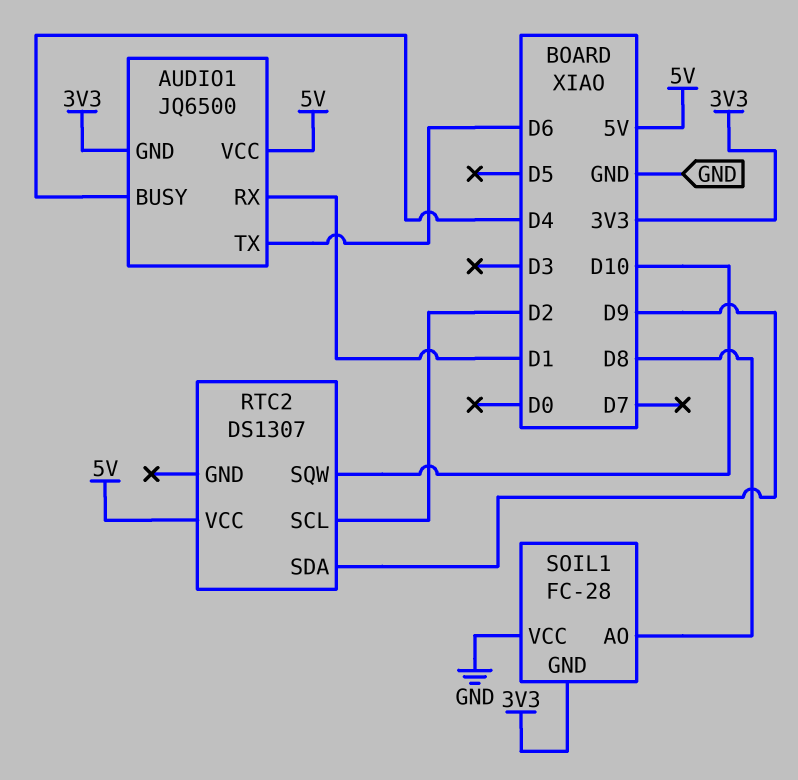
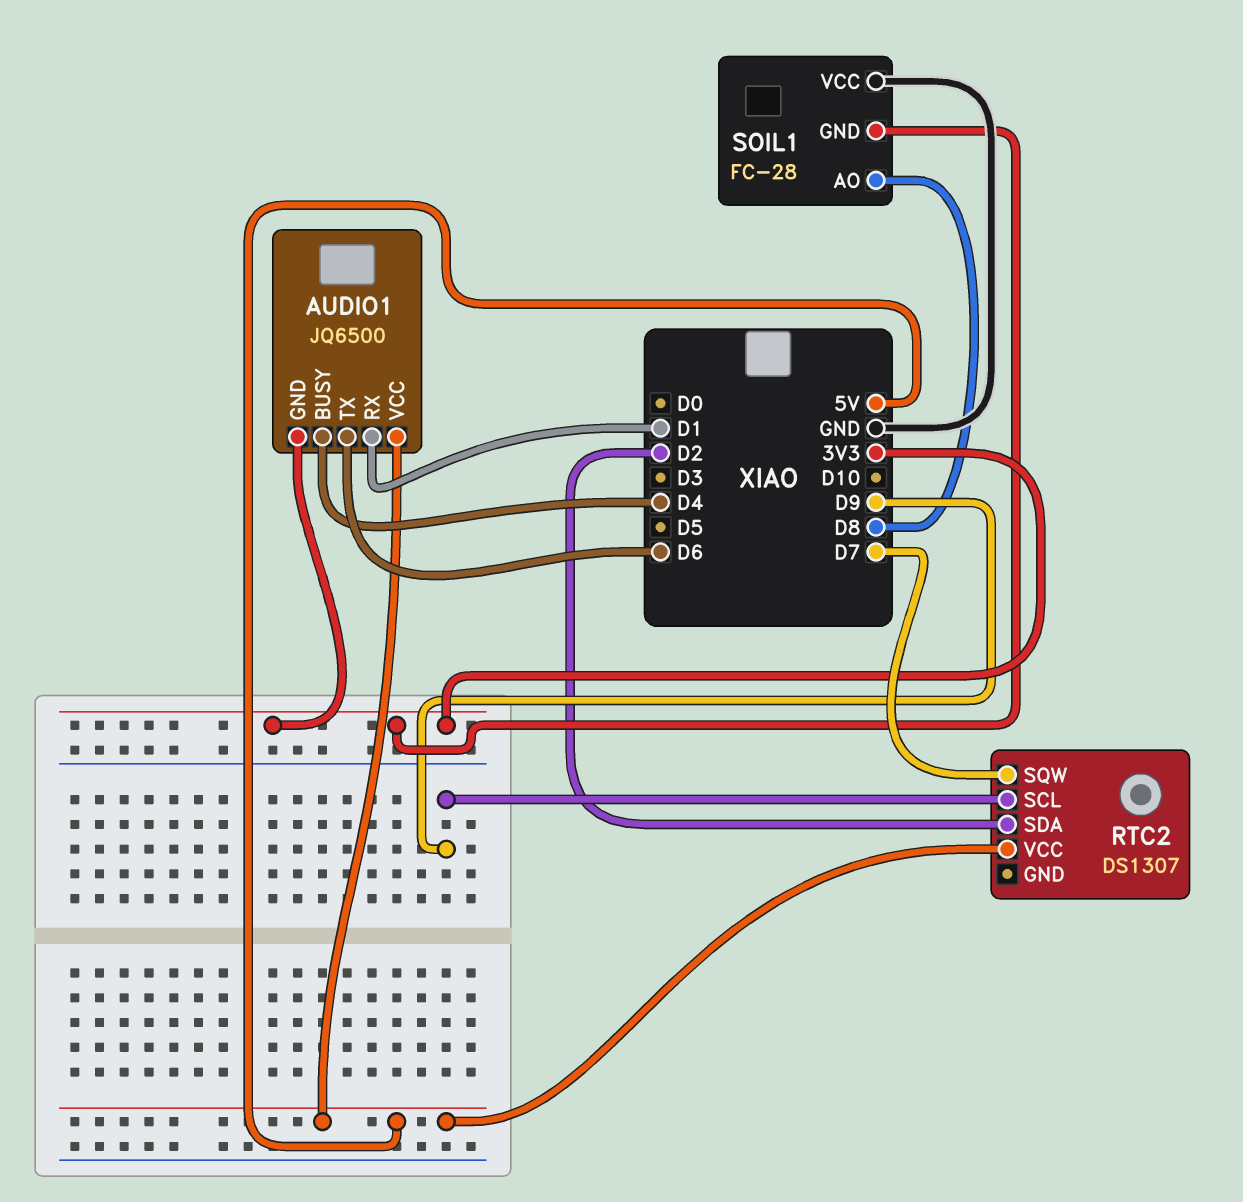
RTC2 pin SCL: D2 -> D9
RTC2 pin SDA: D9 -> D2
RTC2 pin SQW: D10 -> D7

